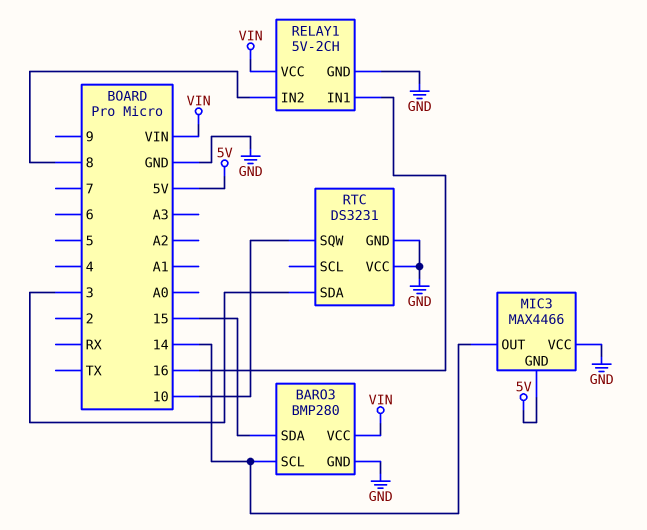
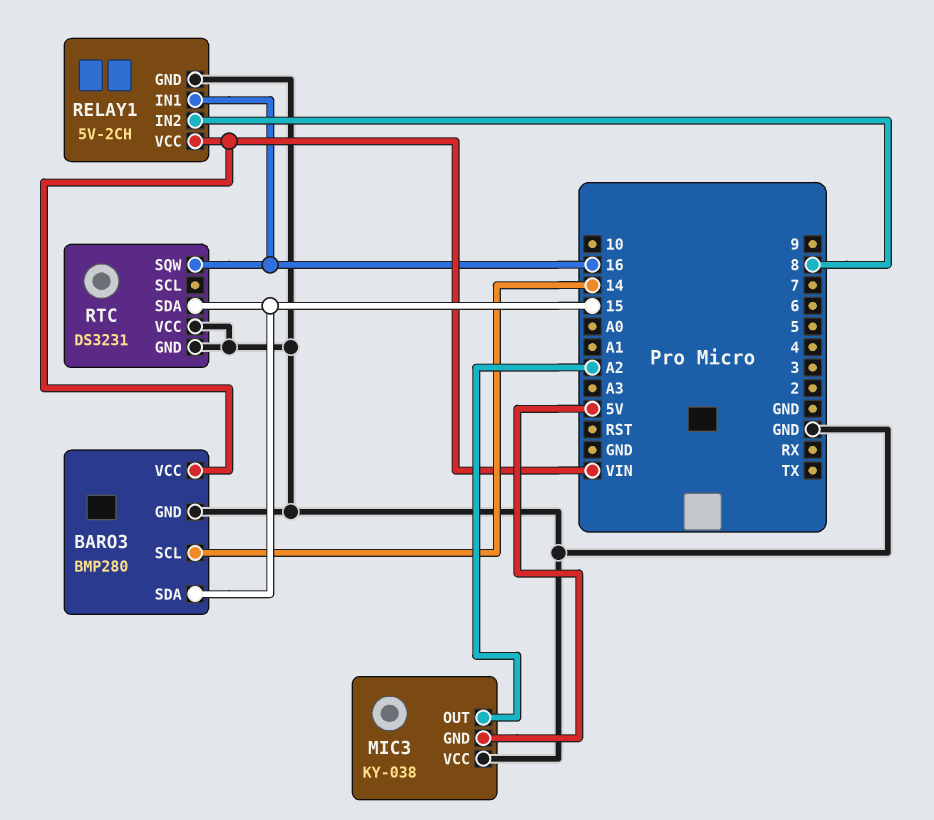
MIC3: MAX4466 -> KY-038
MIC3 pin OUT: 14 -> A2
RTC pin SDA: 3 -> 15
RTC pin SQW: 10 -> 16

